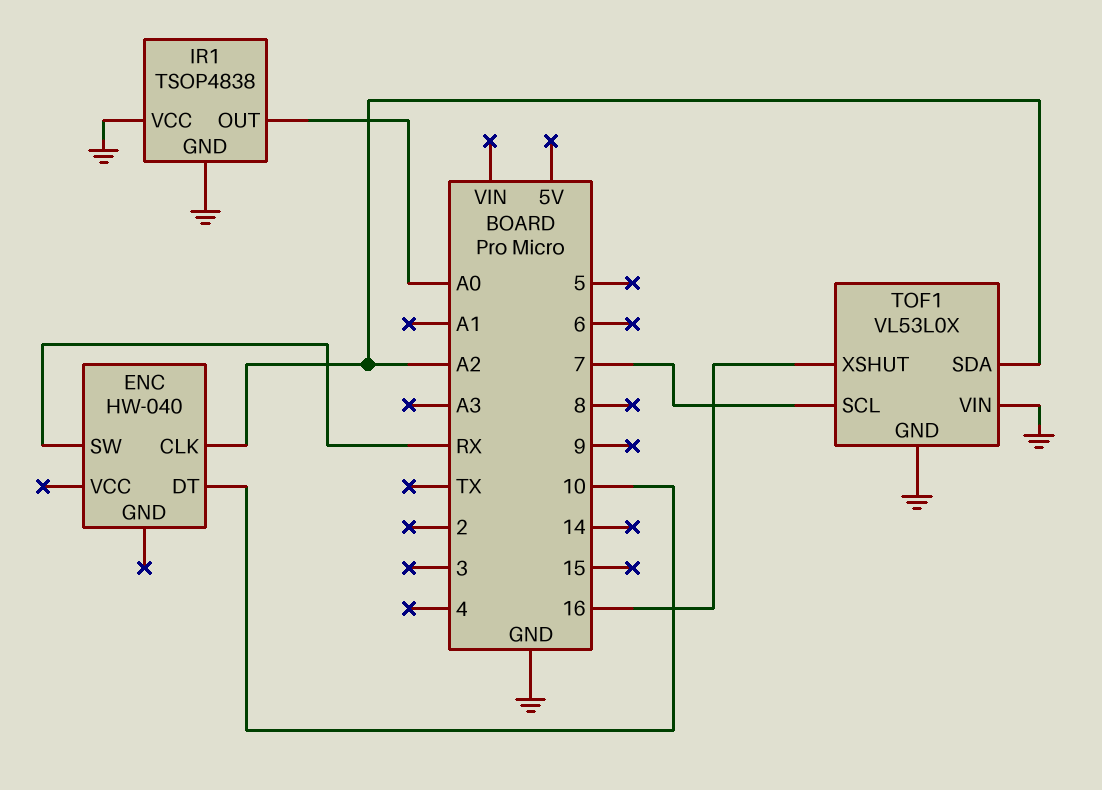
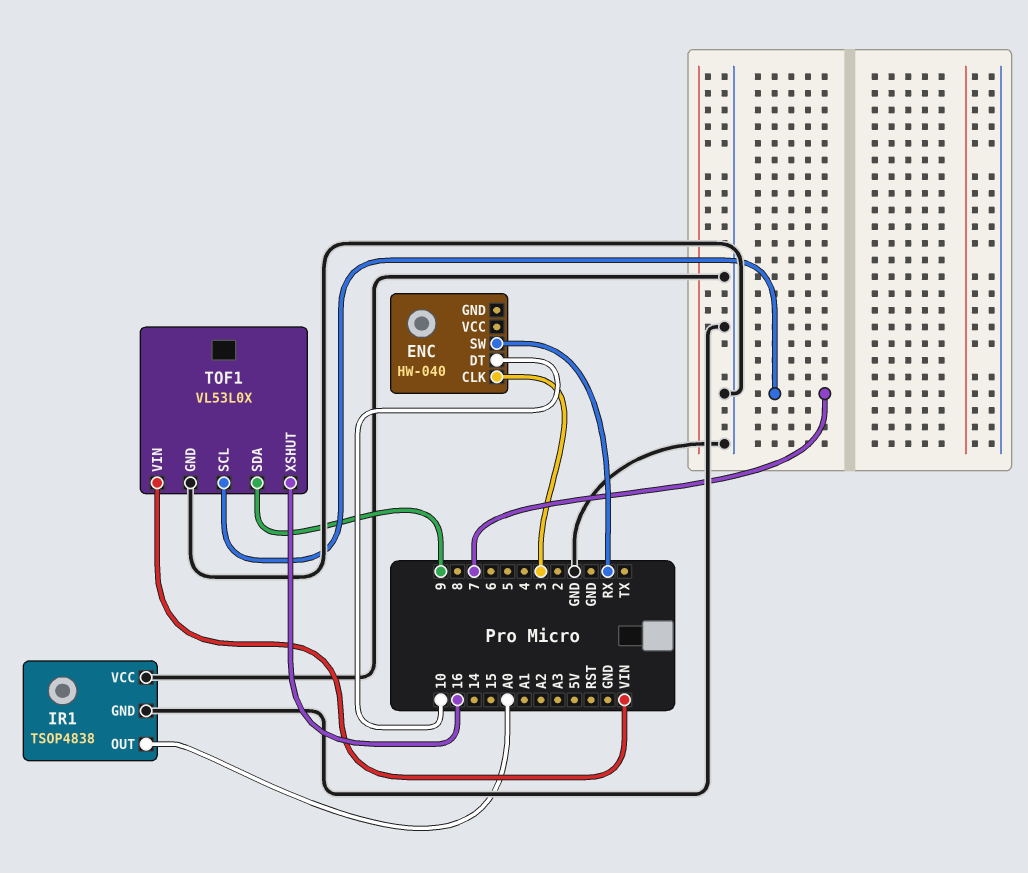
ENC pin CLK: A2 -> 3
TOF1 pin SDA: A2 -> 9
TOF1 pin VIN: GND -> VIN

